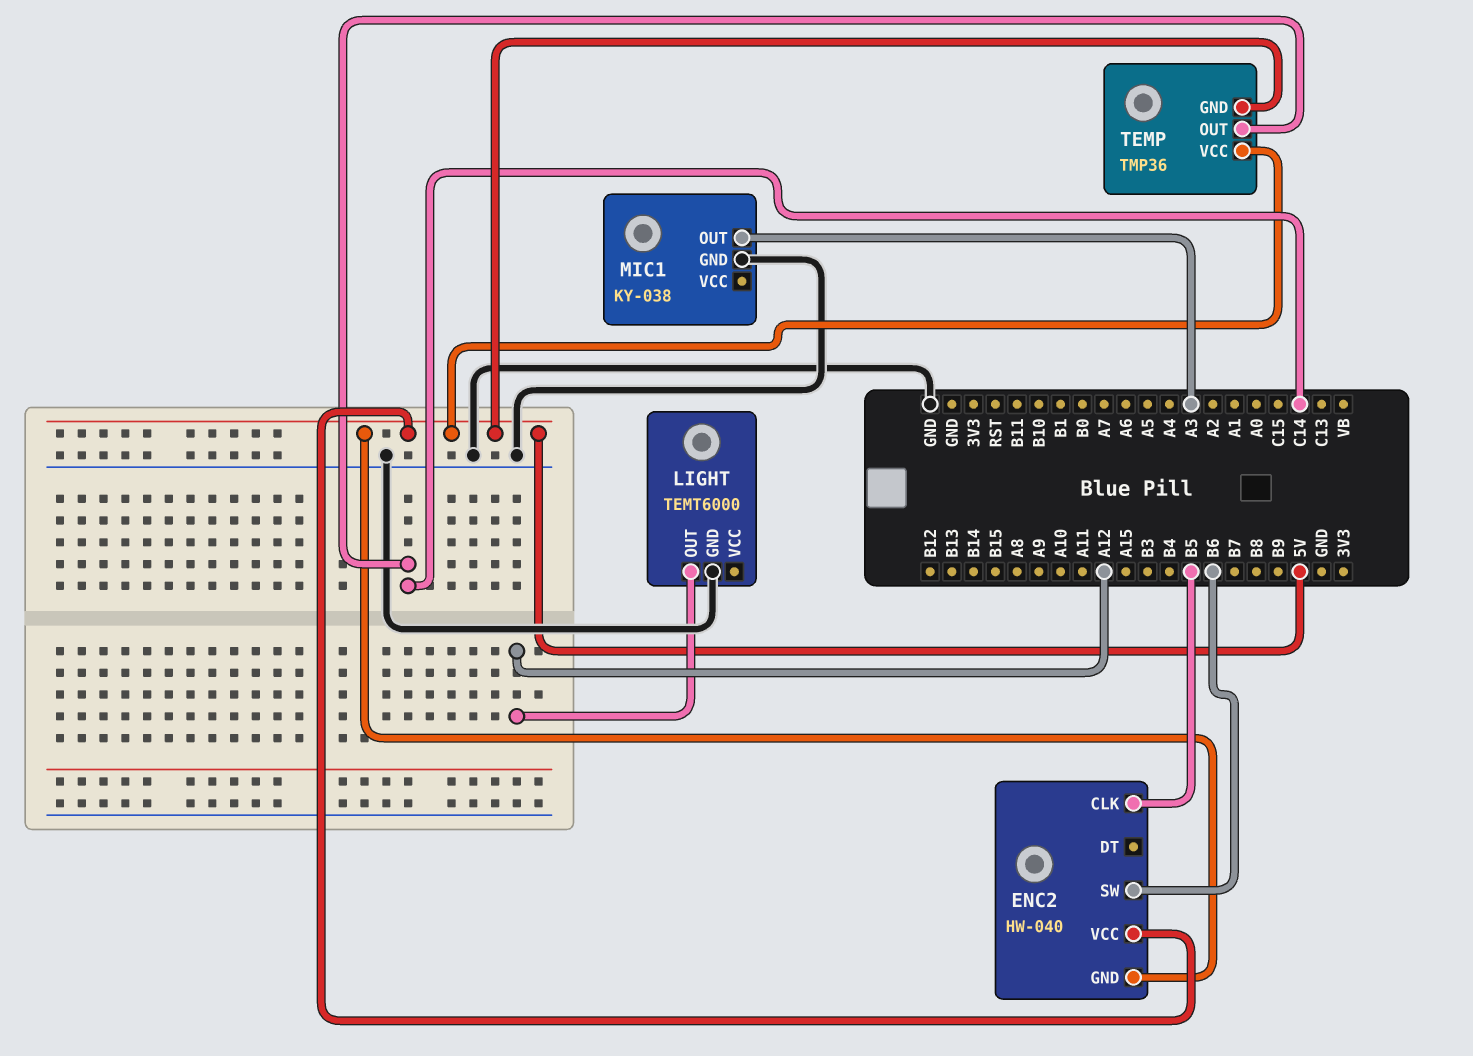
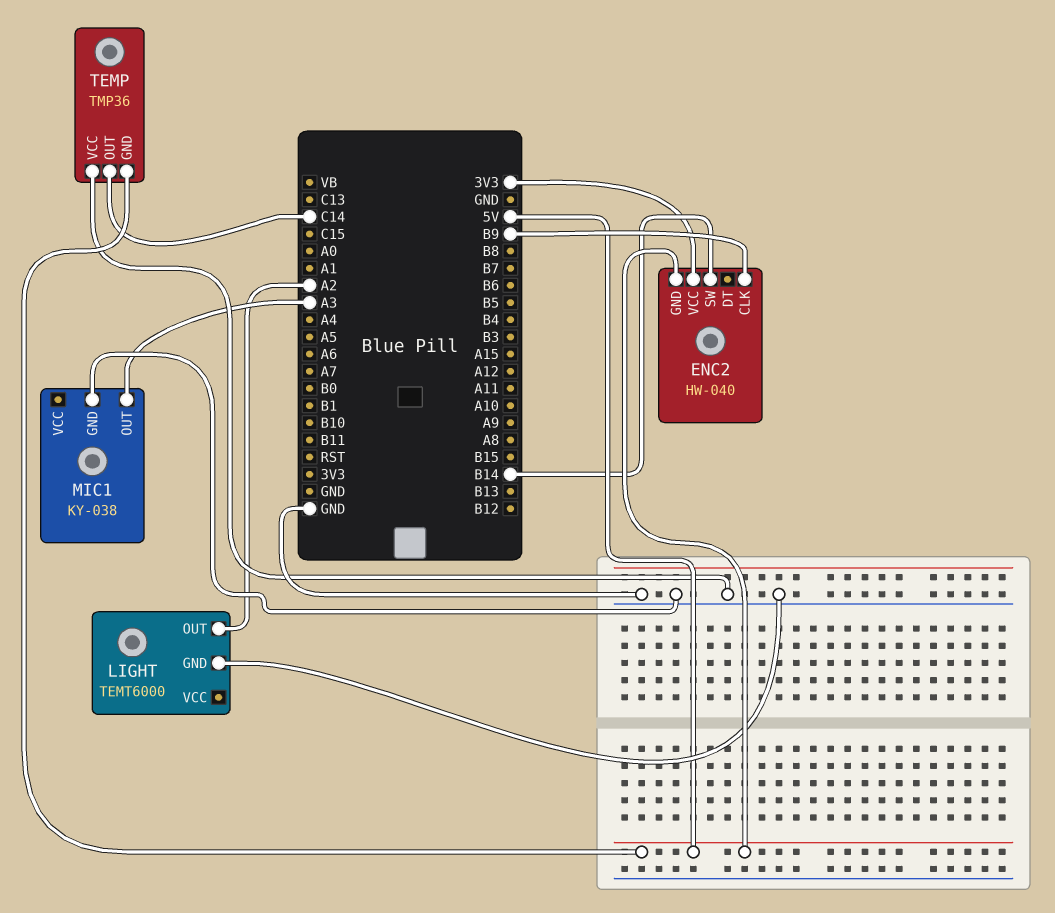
ENC2 pin CLK: B5 -> B9
ENC2 pin SW: B6 -> B14
ENC2 pin VCC: 5V -> 3V3
LIGHT pin OUT: A12 -> A2
TEMP pin VCC: 5V -> GND

